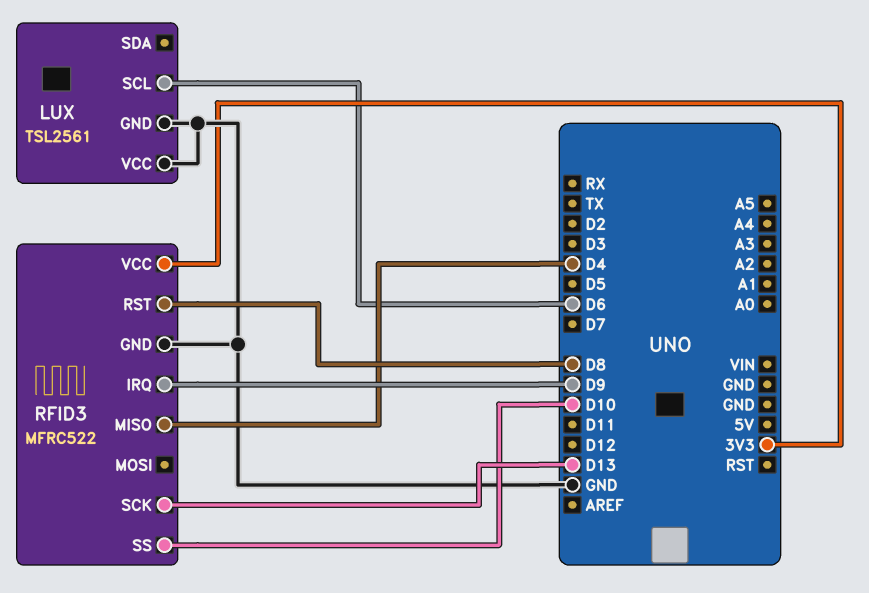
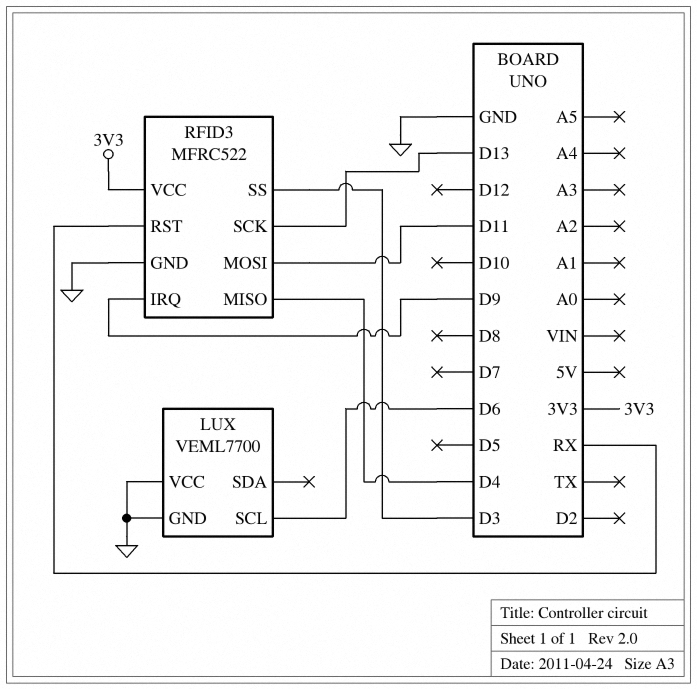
LUX: TSL2561 -> VEML7700
RFID3 pin MOSI: none -> D11
RFID3 pin RST: D8 -> RX
RFID3 pin SS: D10 -> D3

